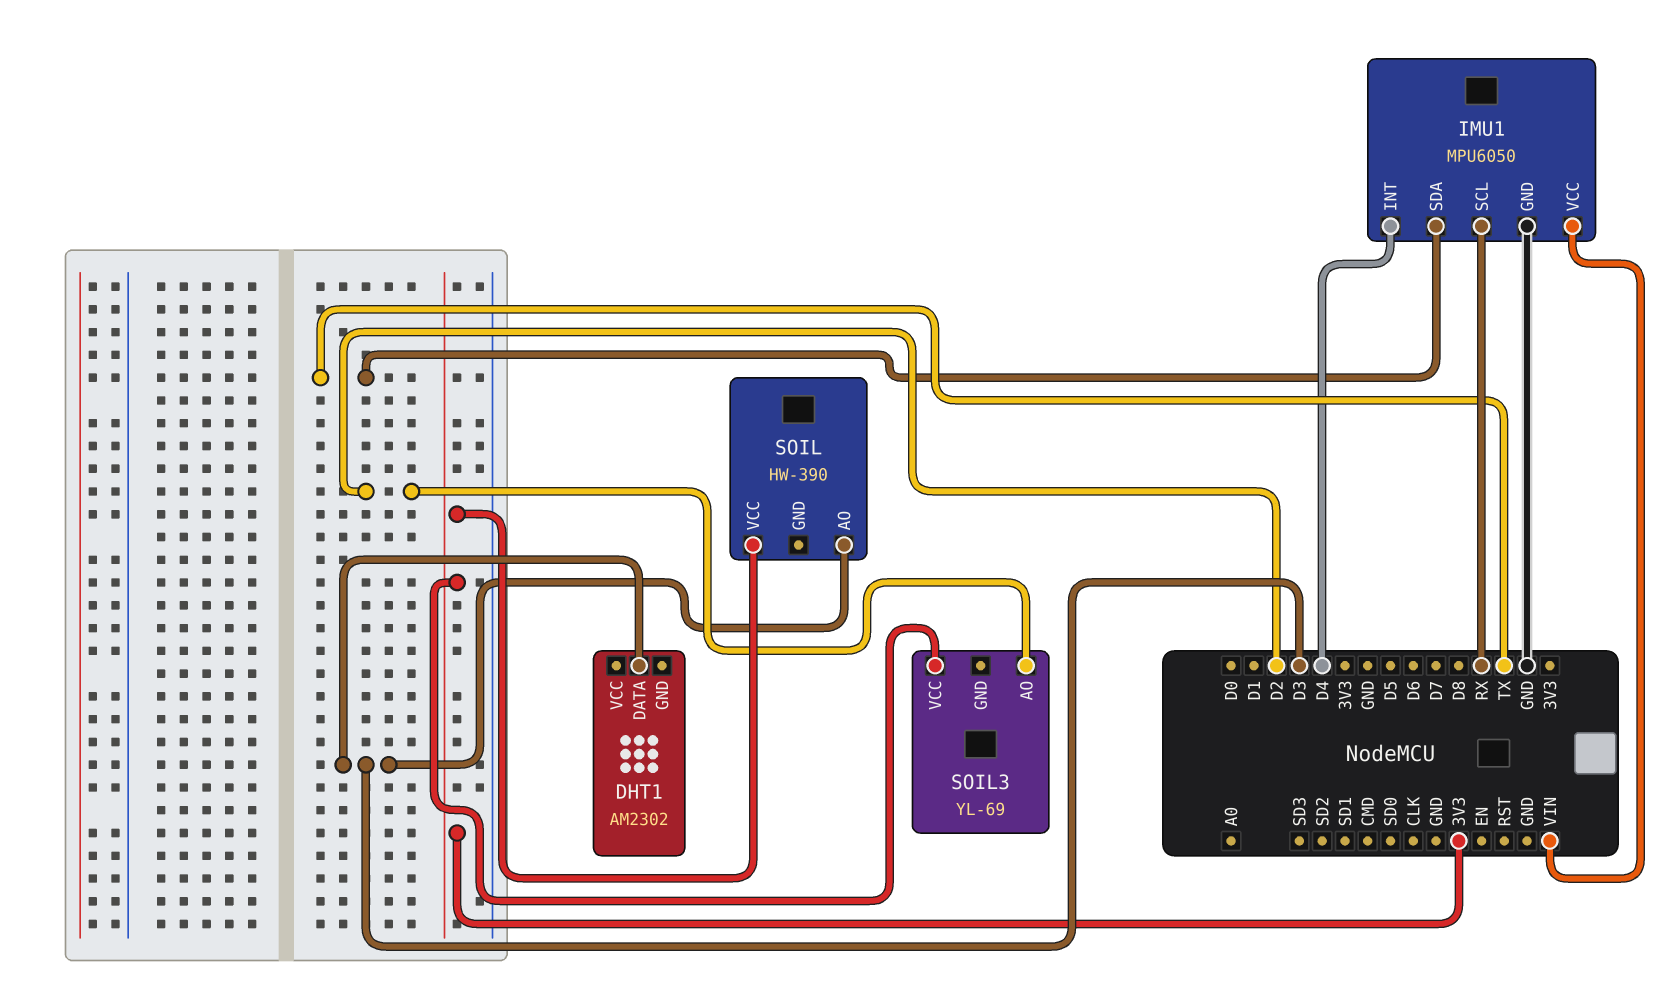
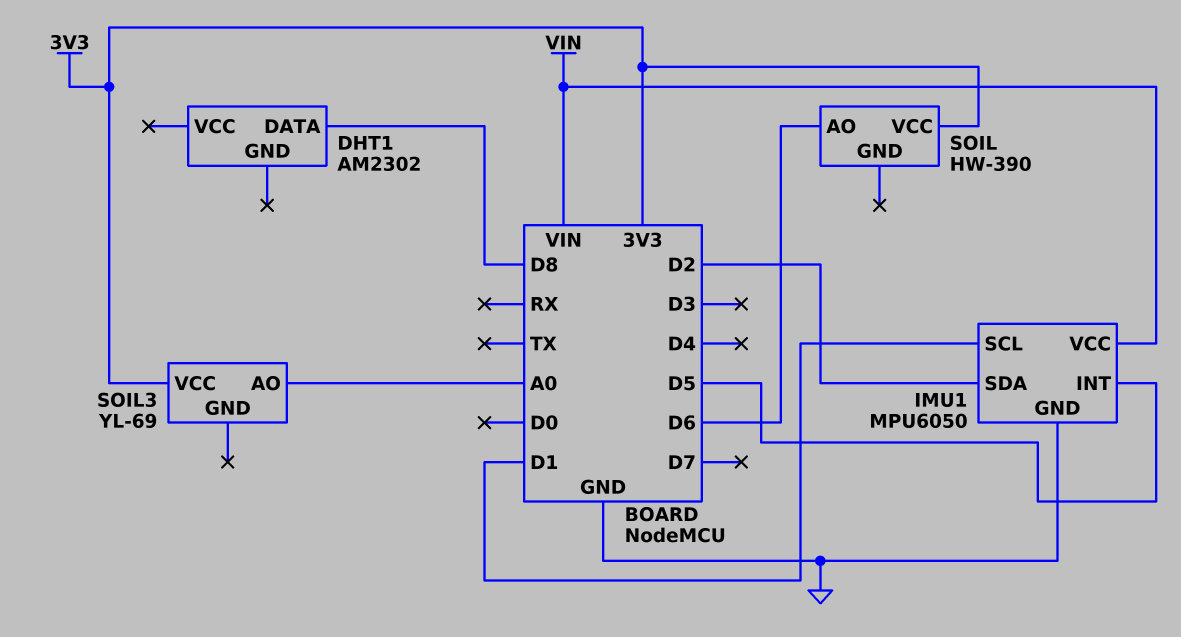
DHT1 pin DATA: D3 -> D8
IMU1 pin INT: D4 -> D5
IMU1 pin SCL: RX -> D1
IMU1 pin SDA: TX -> D2
SOIL pin AO: D3 -> D6
SOIL3 pin AO: D2 -> A0

